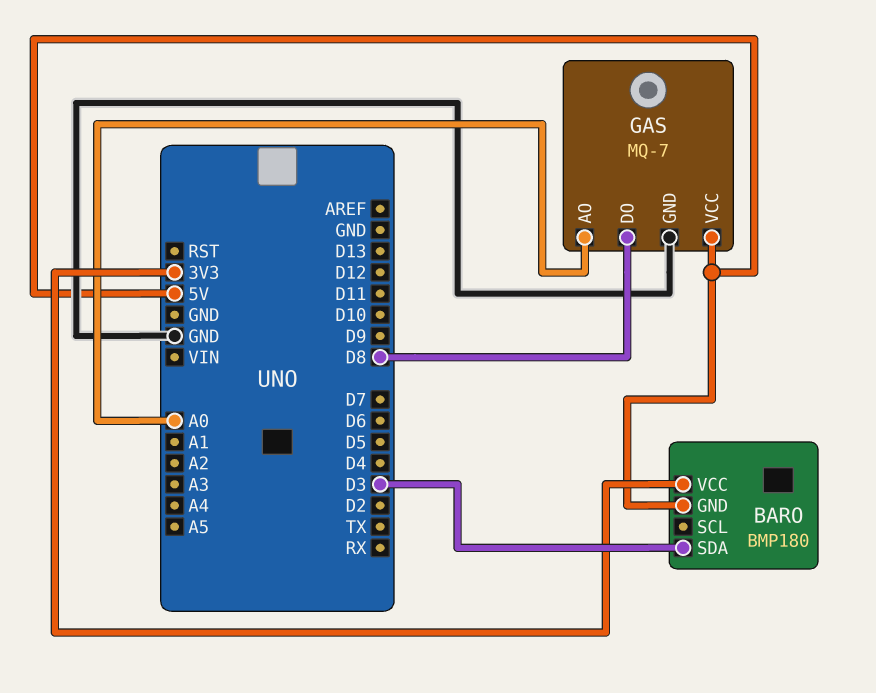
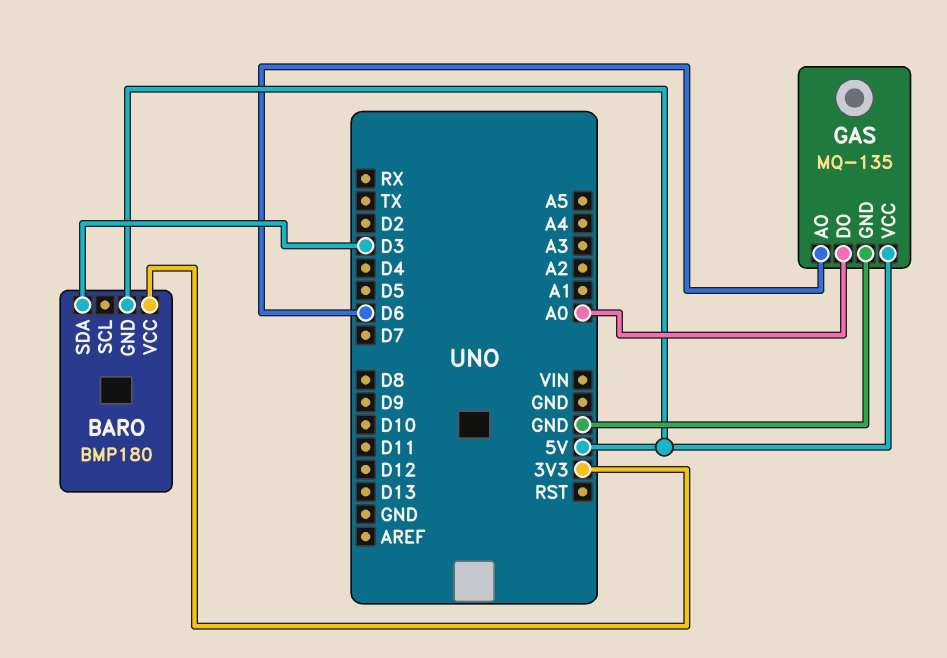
GAS: MQ-7 -> MQ-135
GAS pin AO: A0 -> D6
GAS pin DO: D8 -> A0

